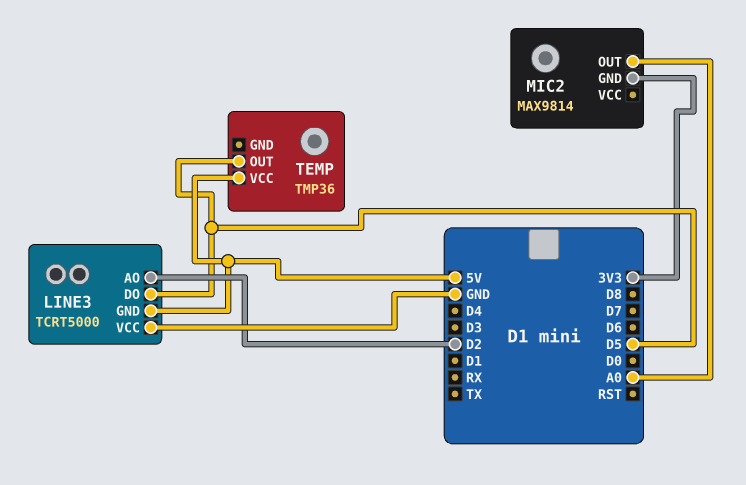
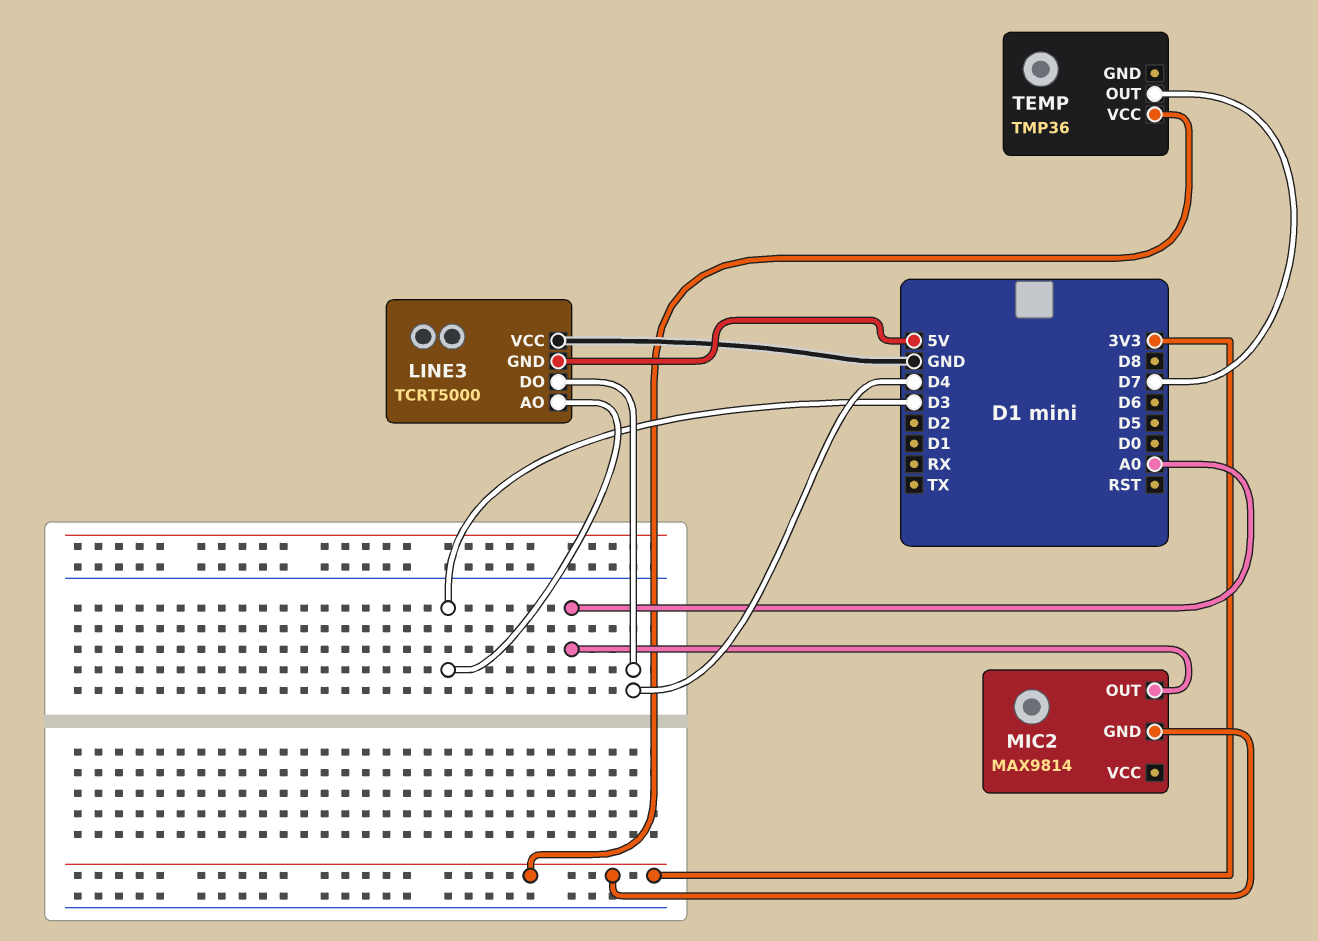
LINE3 pin AO: D2 -> D3
LINE3 pin DO: D5 -> D4
TEMP pin OUT: D5 -> D7
TEMP pin VCC: 5V -> 3V3

